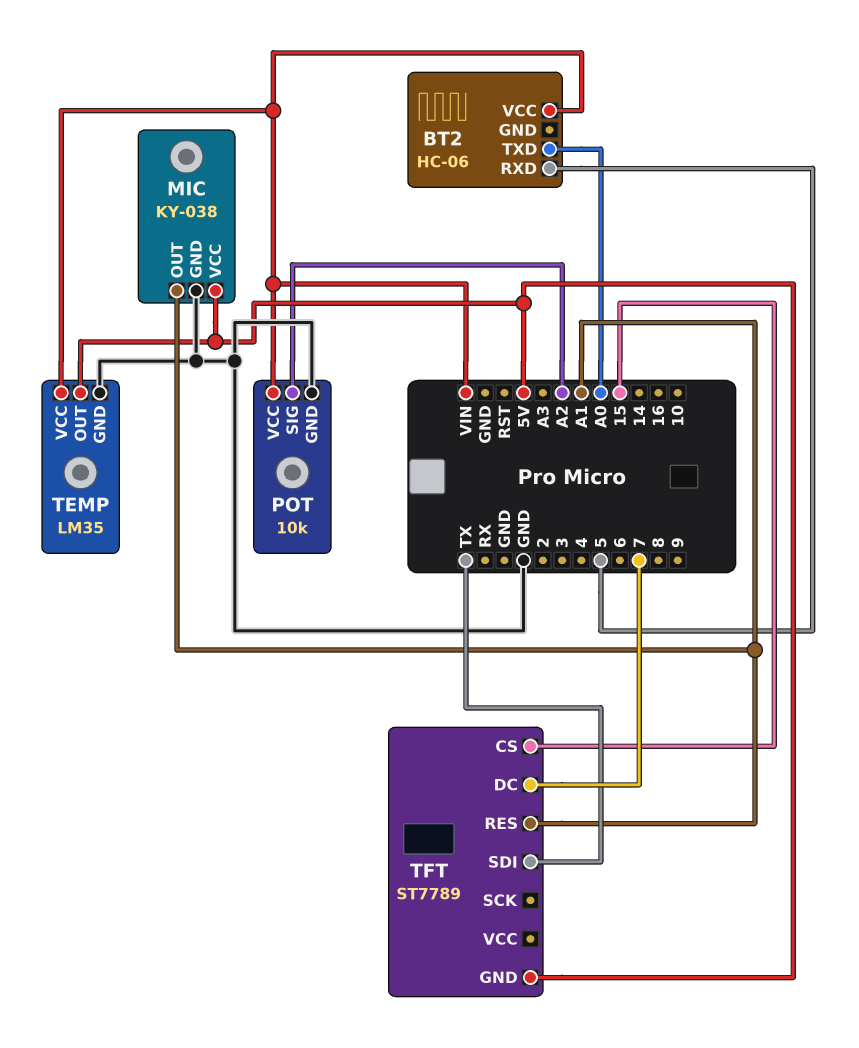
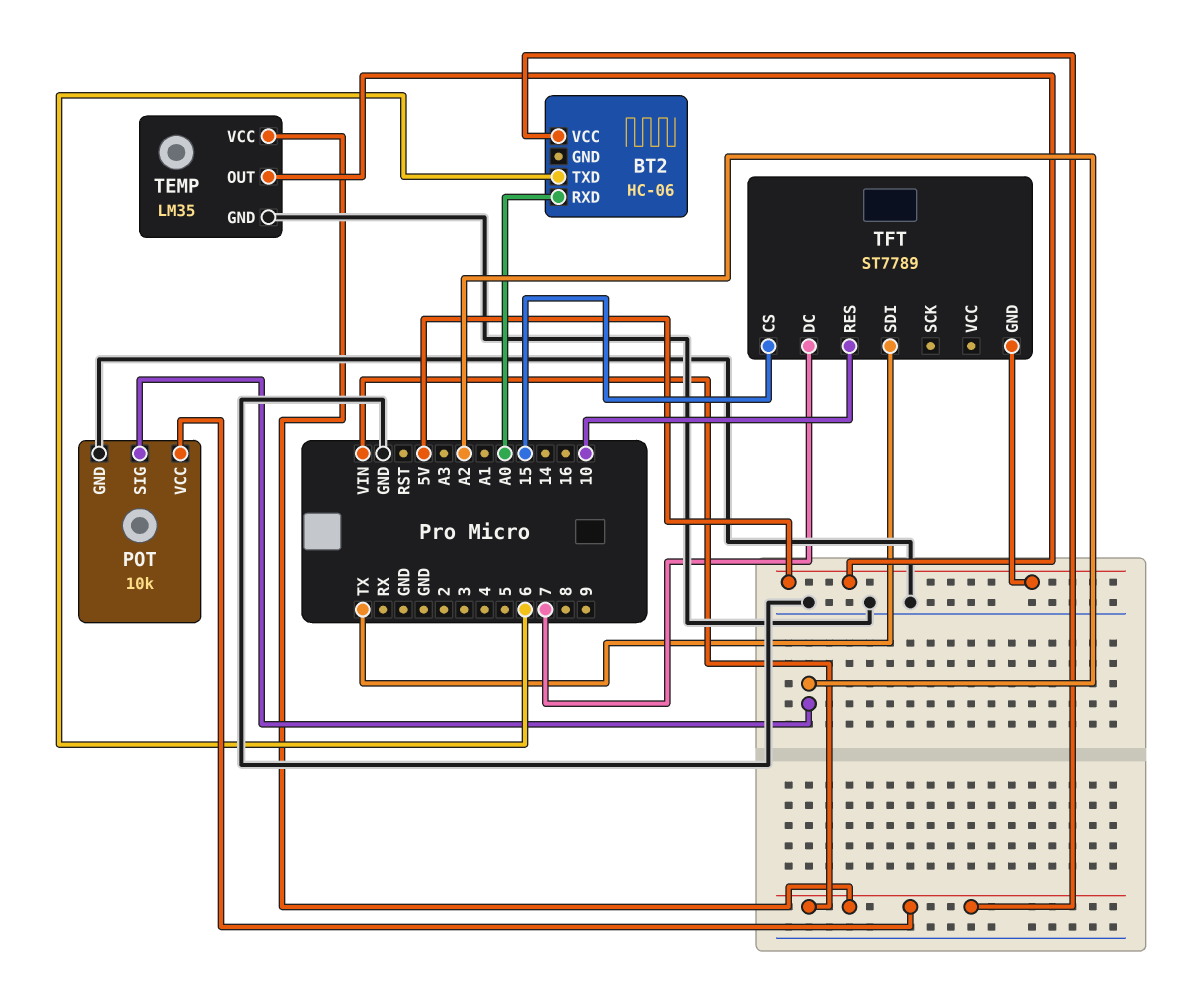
BT2 pin RXD: 5 -> A0
BT2 pin TXD: A0 -> 6
MIC: KY-038 -> none
MIC pin GND: GND -> none
MIC pin OUT: A1 -> none
MIC pin VCC: 5V -> none
TFT pin RES: A1 -> 10

